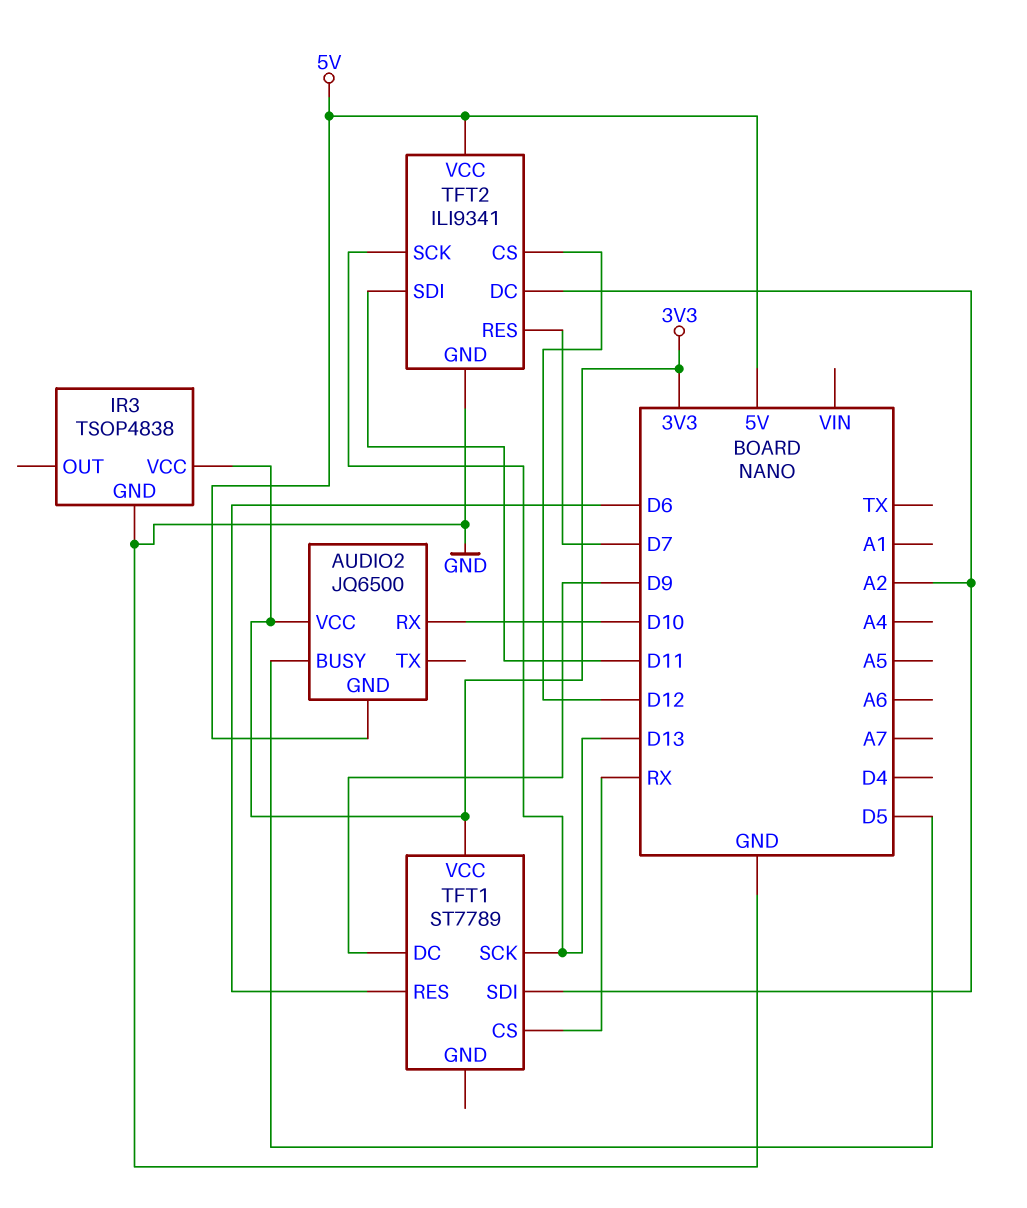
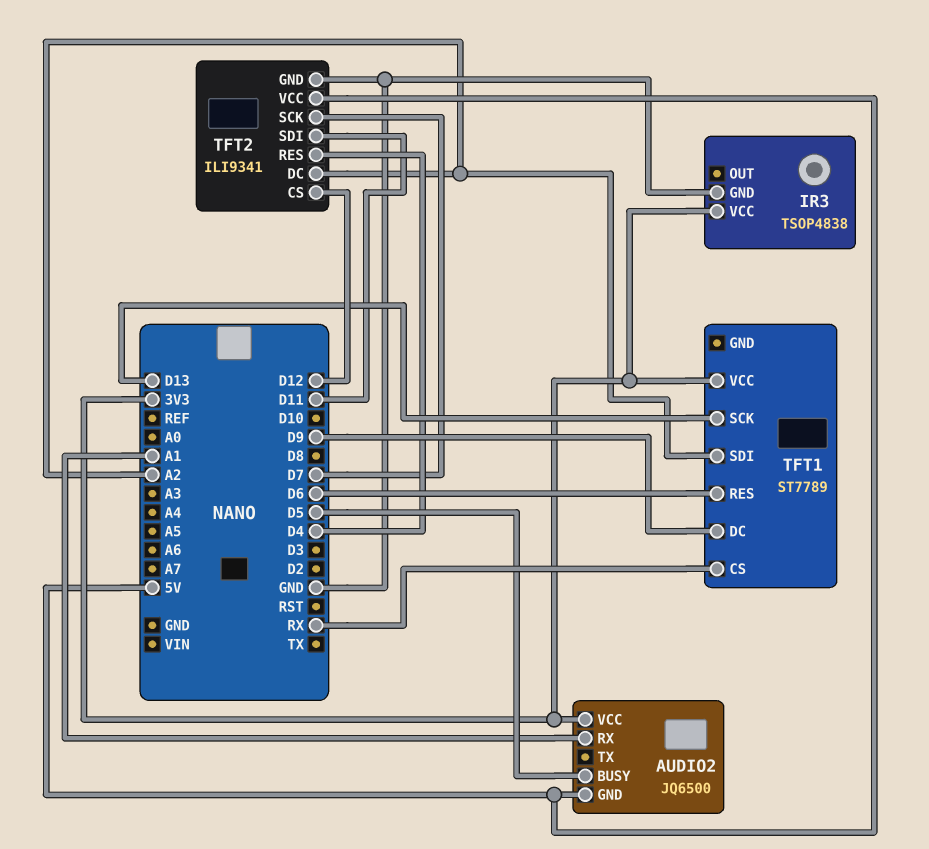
AUDIO2 pin RX: D10 -> A1
TFT2 pin RES: D7 -> D4
TFT2 pin SCK: D13 -> D7

